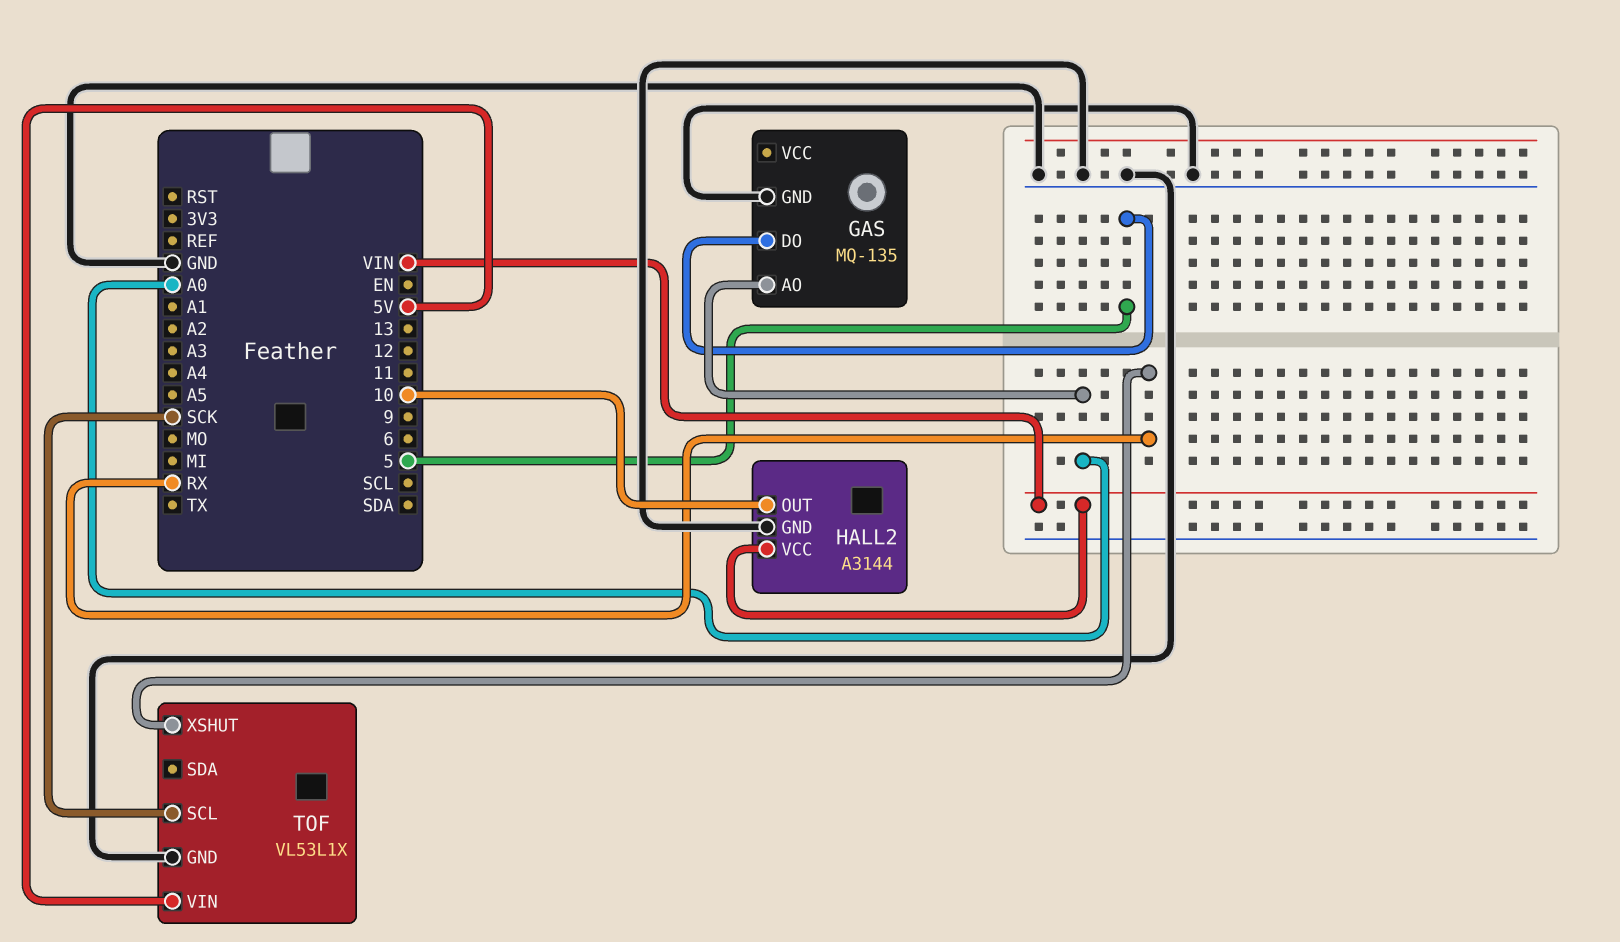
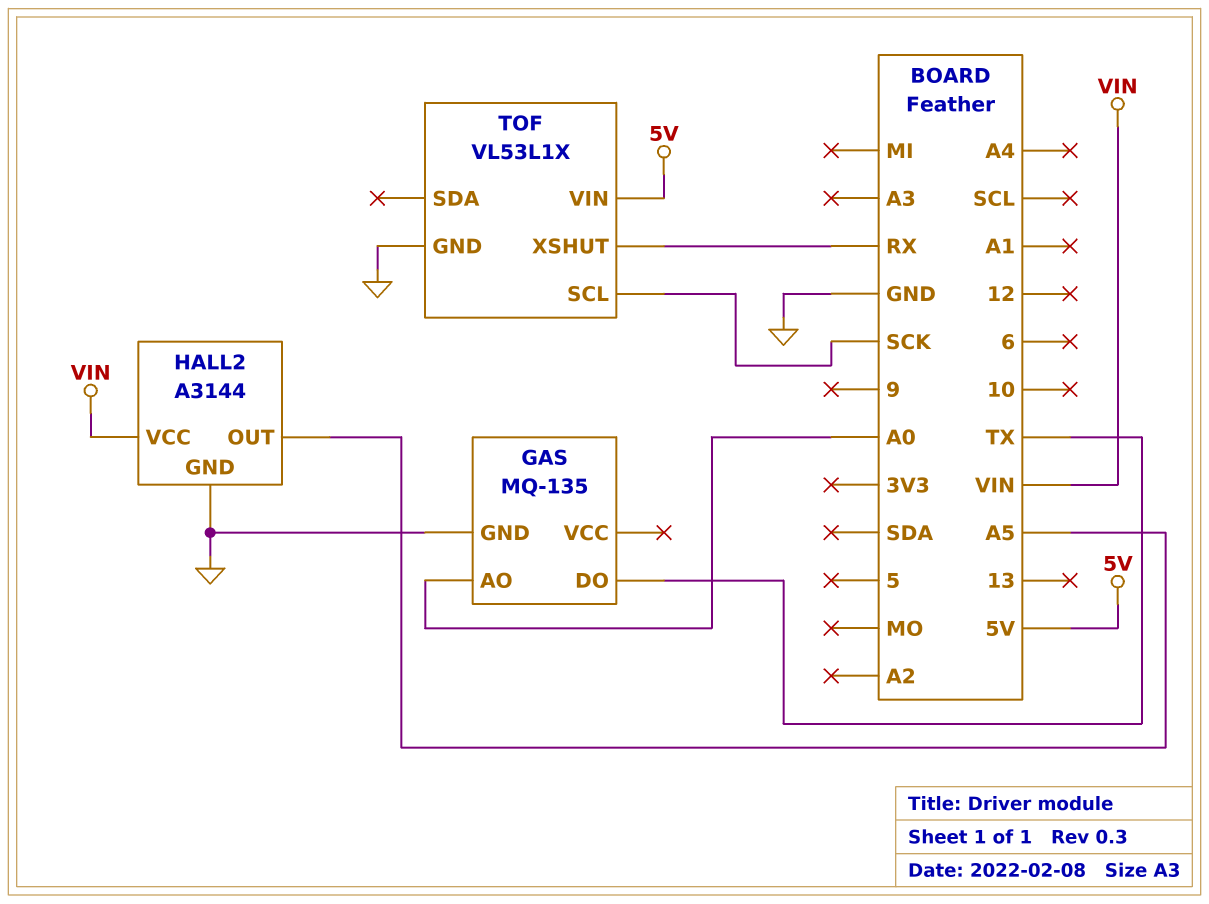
GAS pin DO: 5 -> TX
HALL2 pin OUT: 10 -> A5

